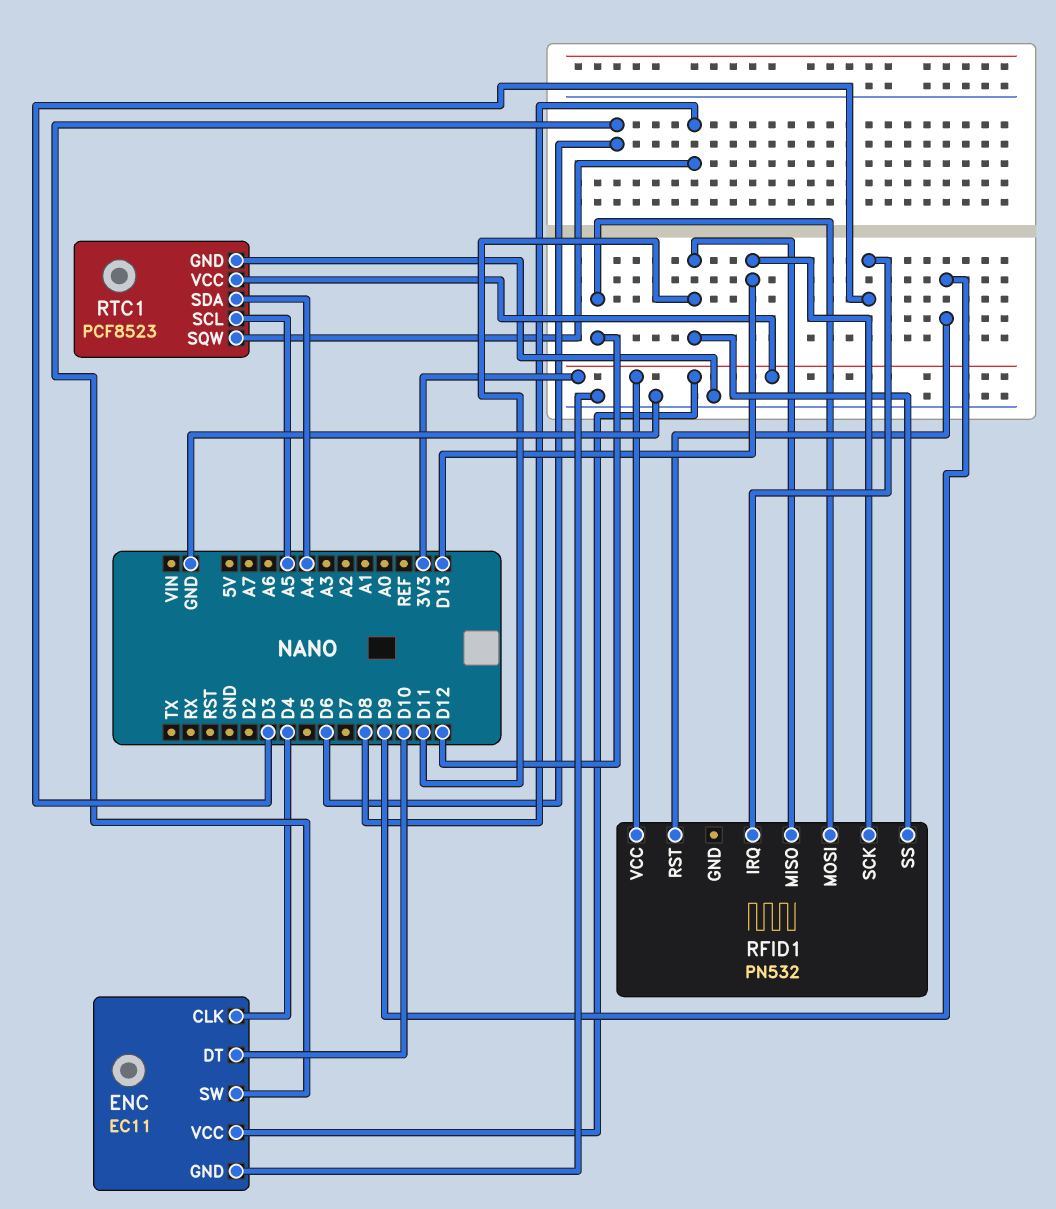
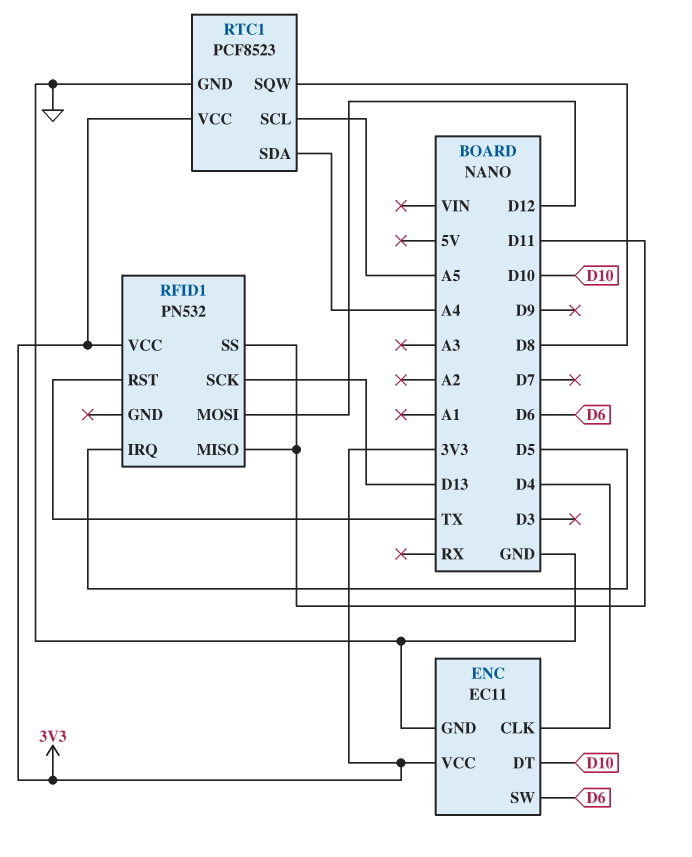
RFID1 pin IRQ: D3 -> D5
RFID1 pin RST: D9 -> TX

